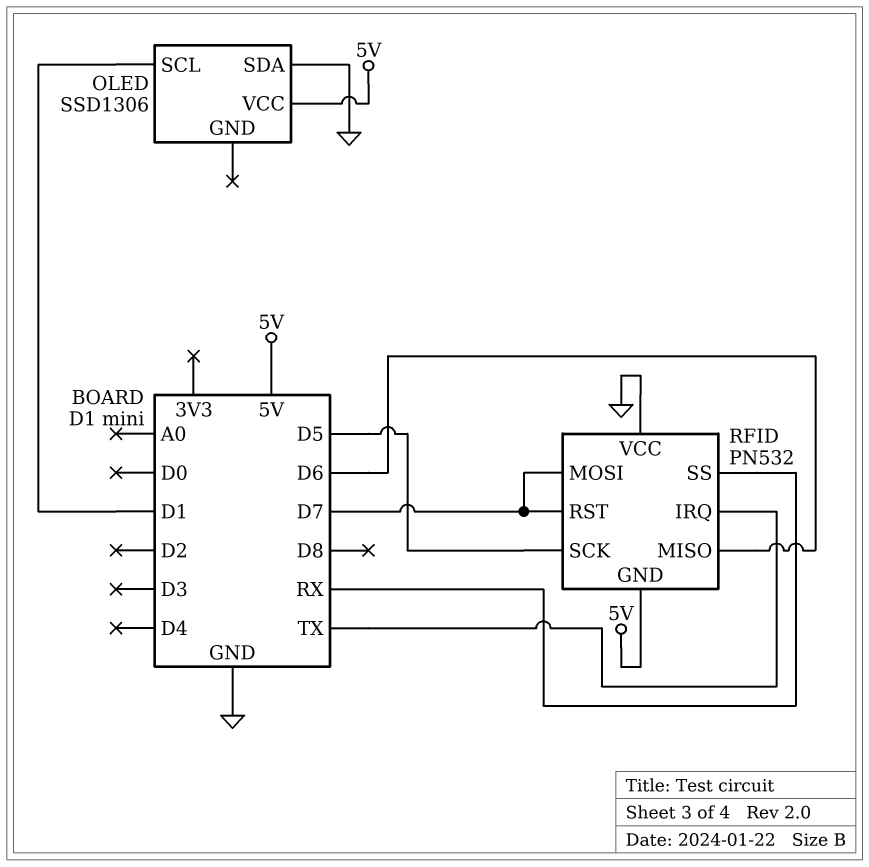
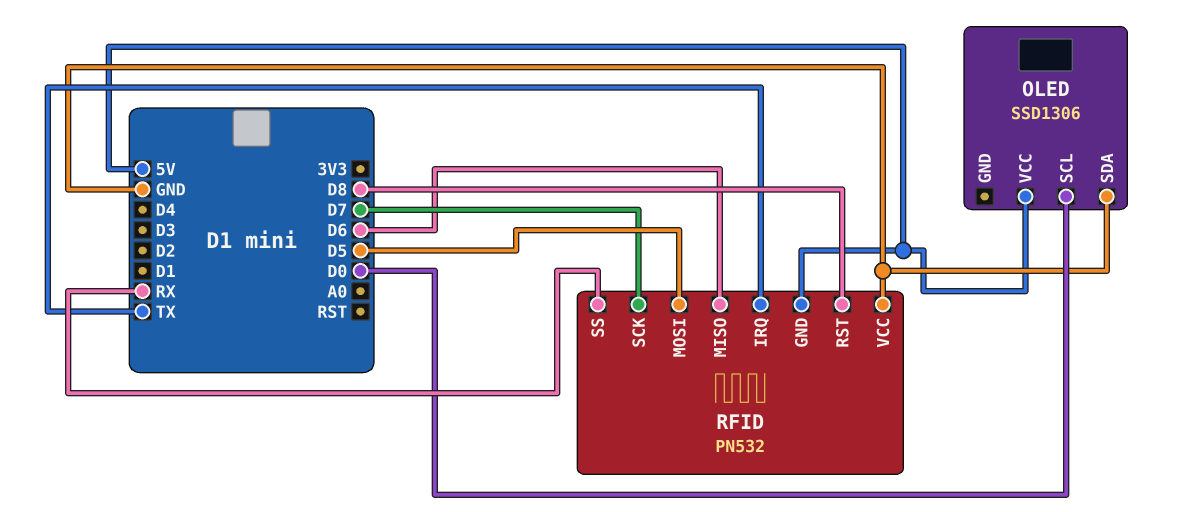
OLED pin SCL: D1 -> D0
RFID pin MOSI: D7 -> D5
RFID pin RST: D7 -> D8
RFID pin SCK: D5 -> D7

